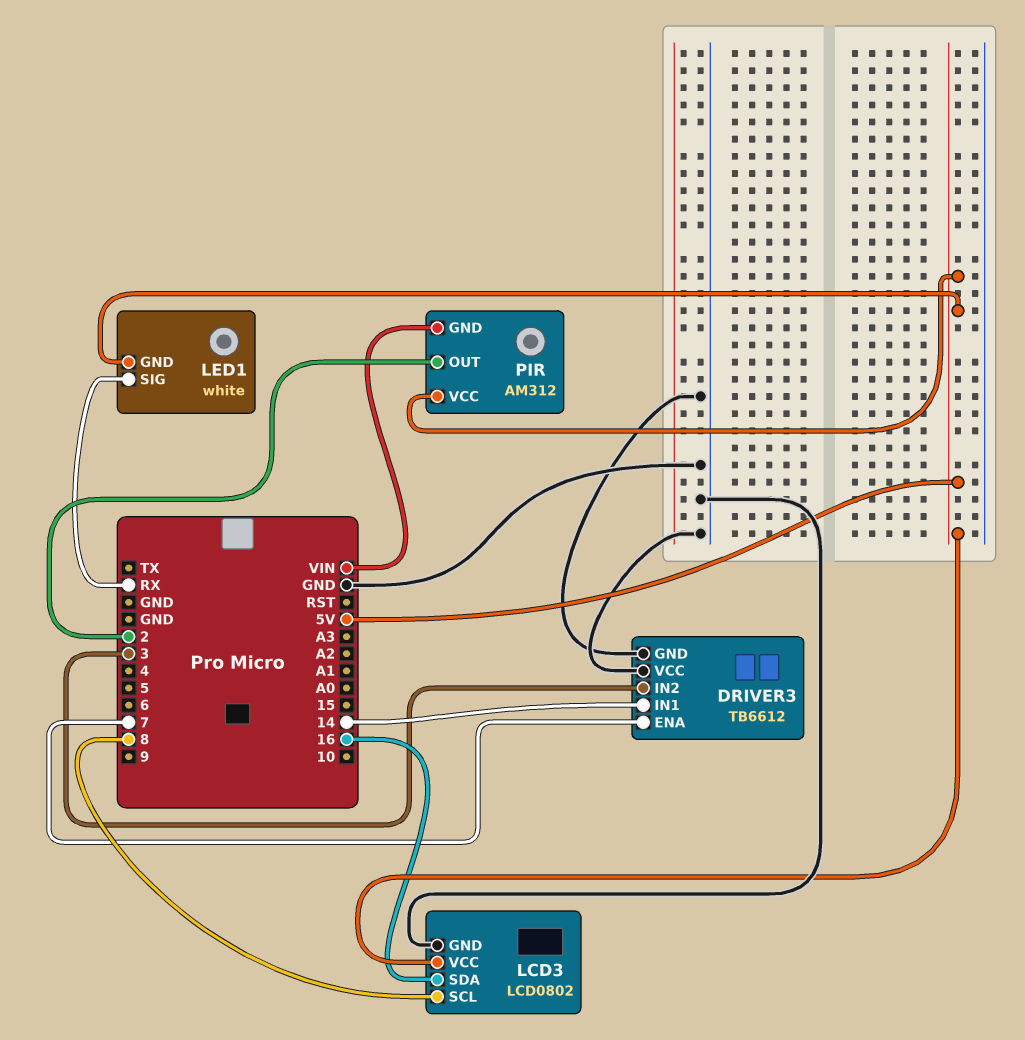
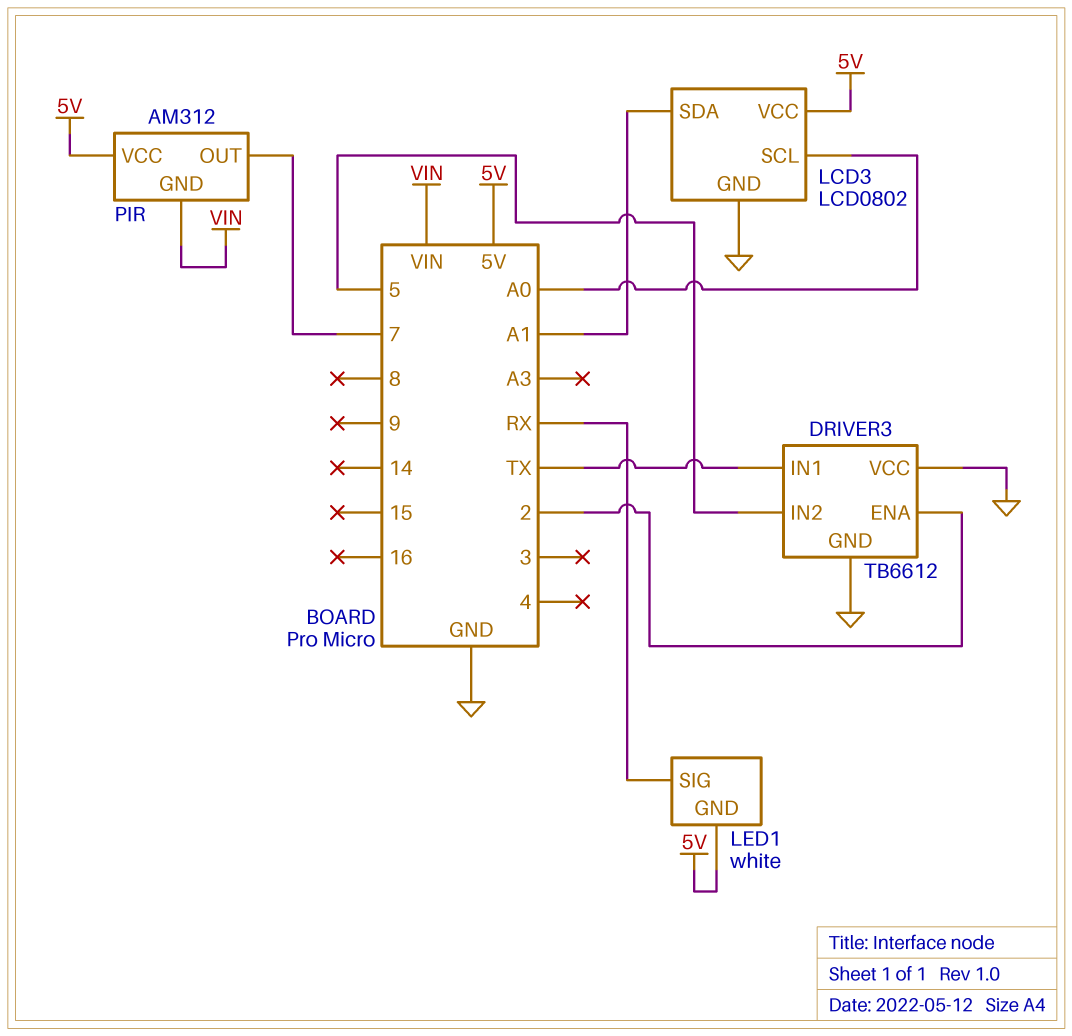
DRIVER3 pin ENA: 7 -> 2
DRIVER3 pin IN1: 14 -> TX
DRIVER3 pin IN2: 3 -> 5
LCD3 pin SCL: 8 -> A0
LCD3 pin SDA: 16 -> A1
PIR pin OUT: 2 -> 7

